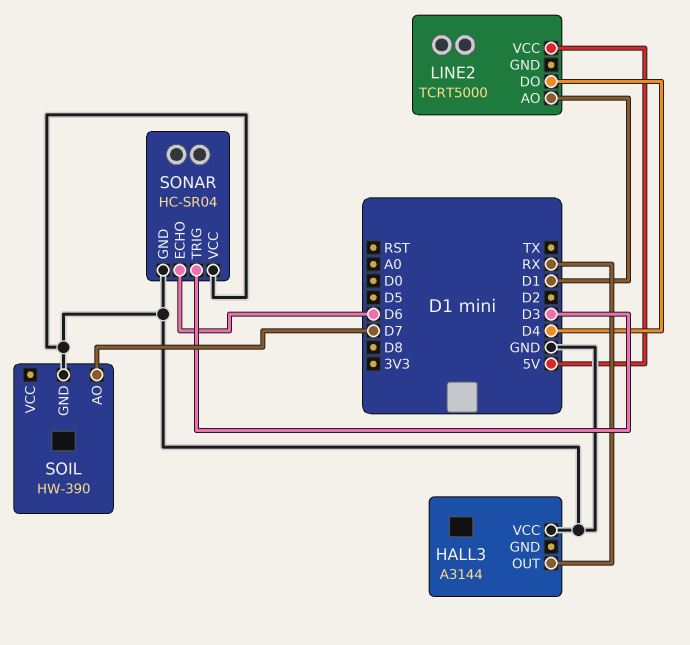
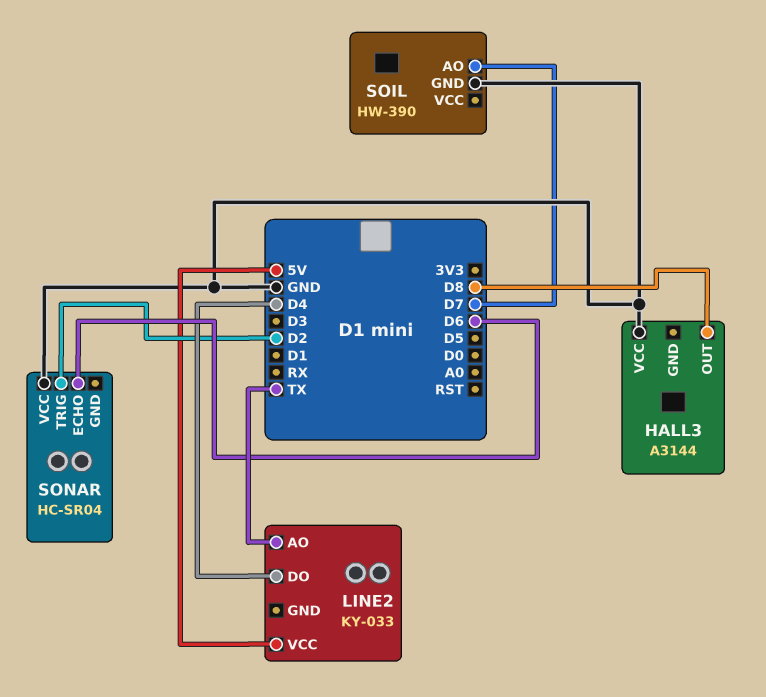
HALL3 pin OUT: RX -> D8
LINE2: TCRT5000 -> KY-033
LINE2 pin AO: D1 -> TX
SONAR pin GND: GND -> none
SONAR pin TRIG: D3 -> D2

